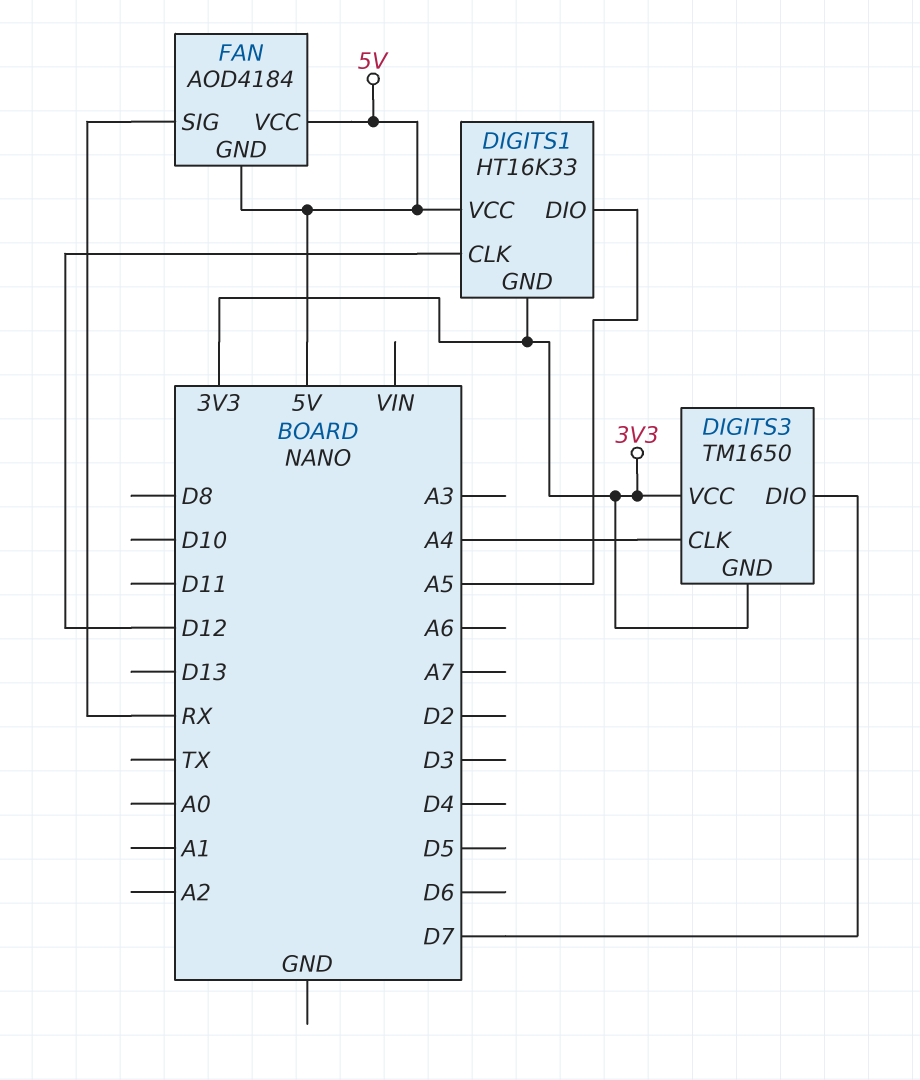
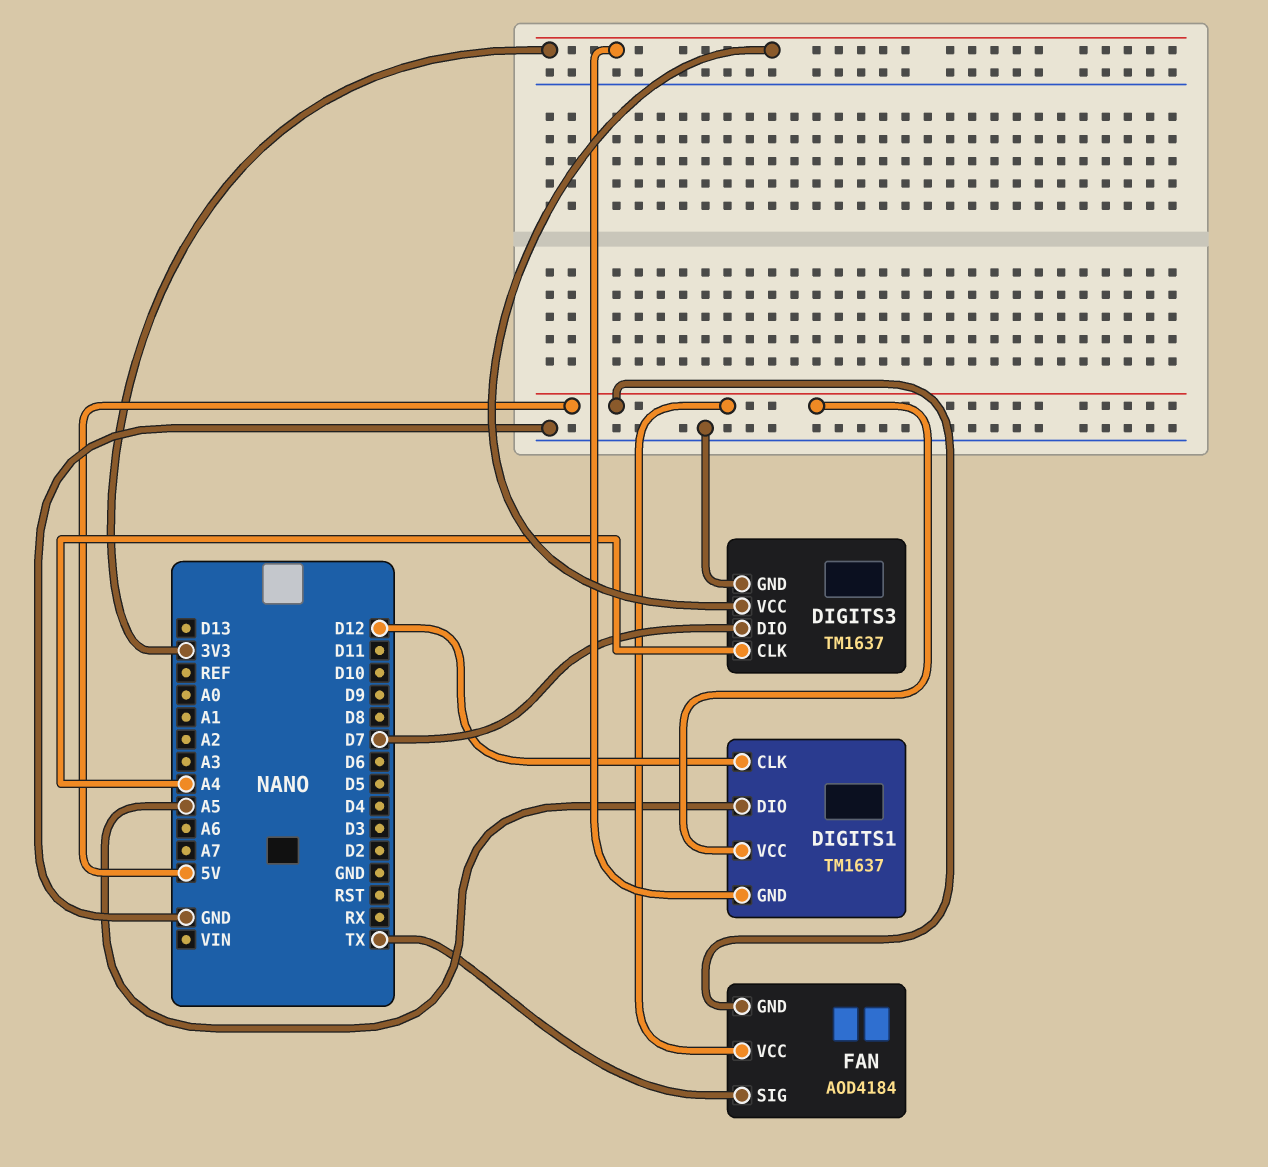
DIGITS1: HT16K33 -> TM1637
DIGITS3: TM1650 -> TM1637
DIGITS3 pin GND: 3V3 -> GND
FAN pin SIG: RX -> TX

